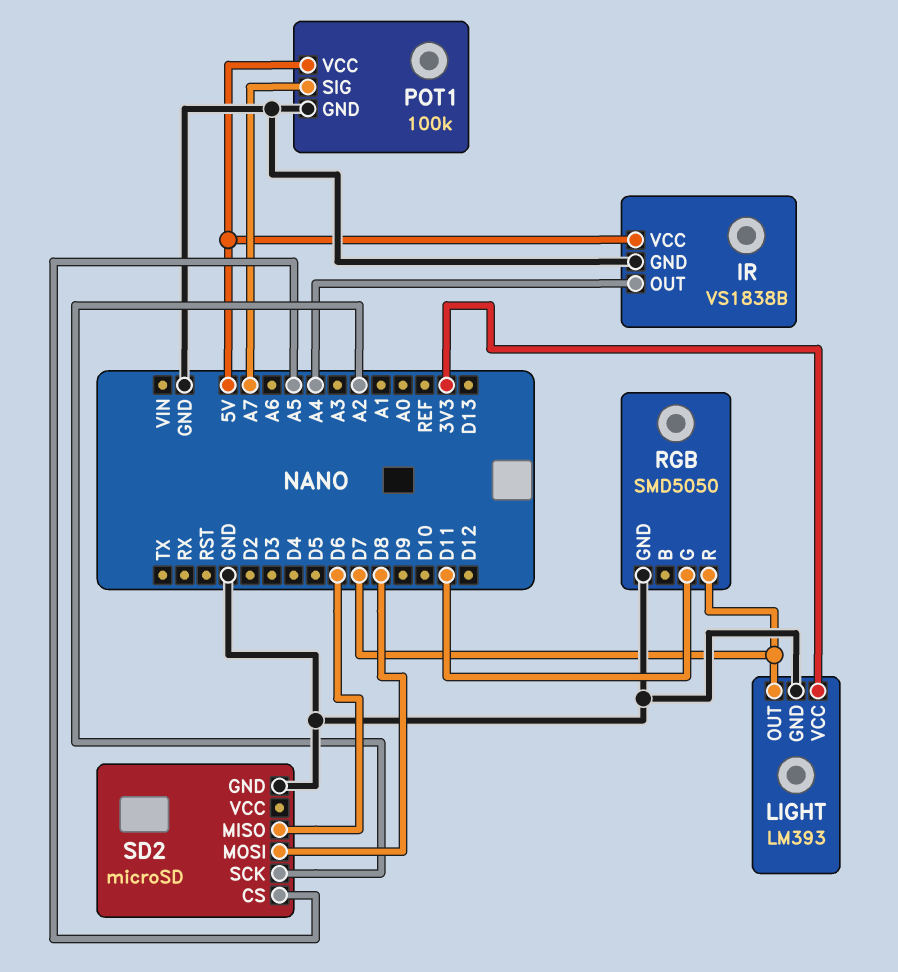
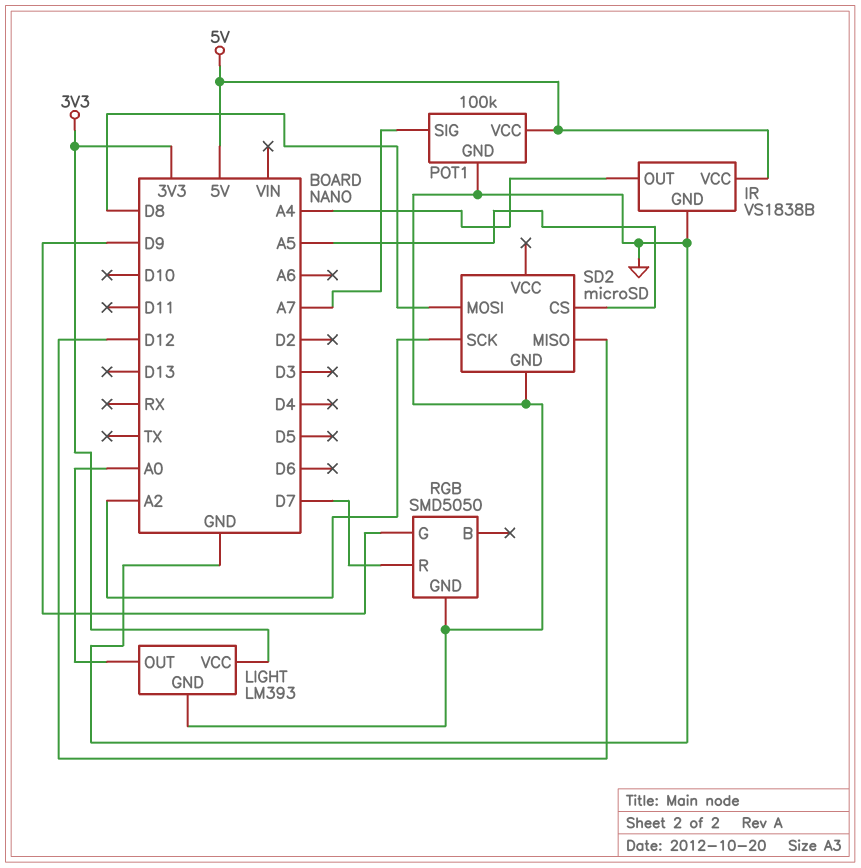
LIGHT pin OUT: D7 -> A0
RGB pin G: D11 -> D9
SD2 pin MISO: D6 -> D12

